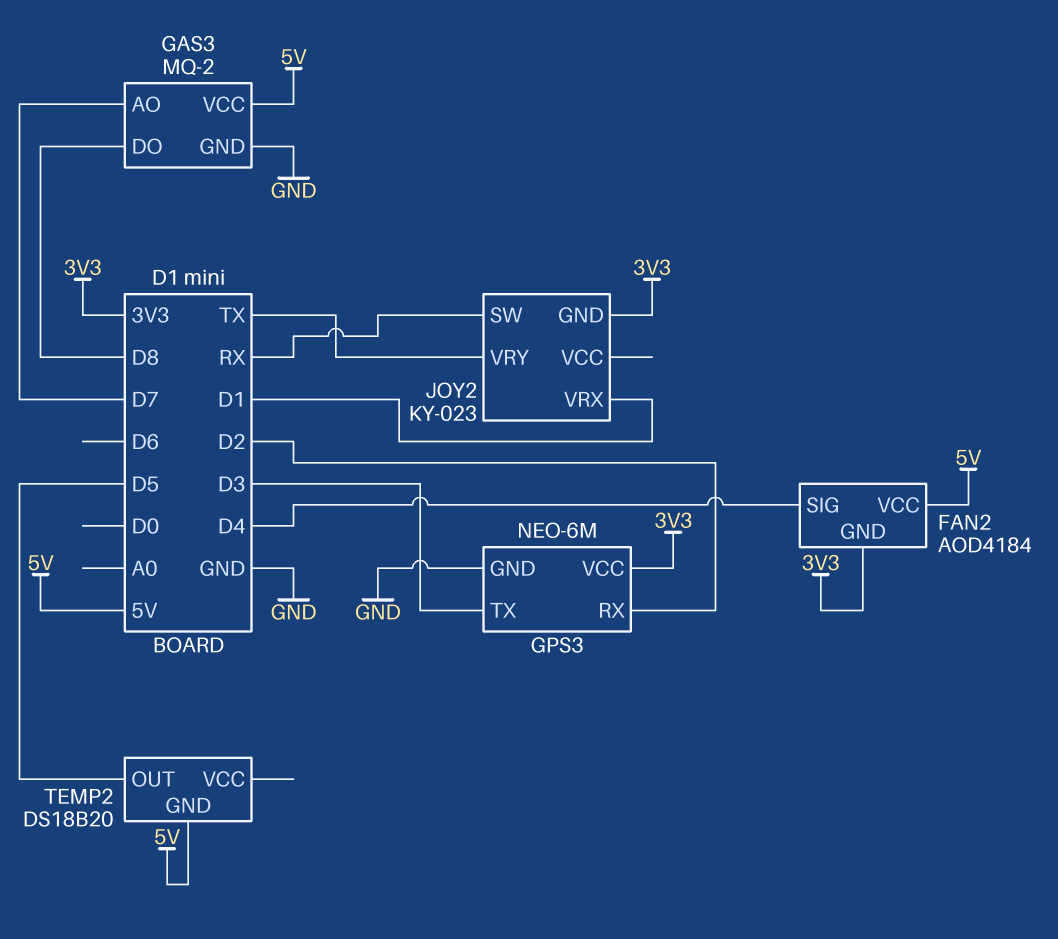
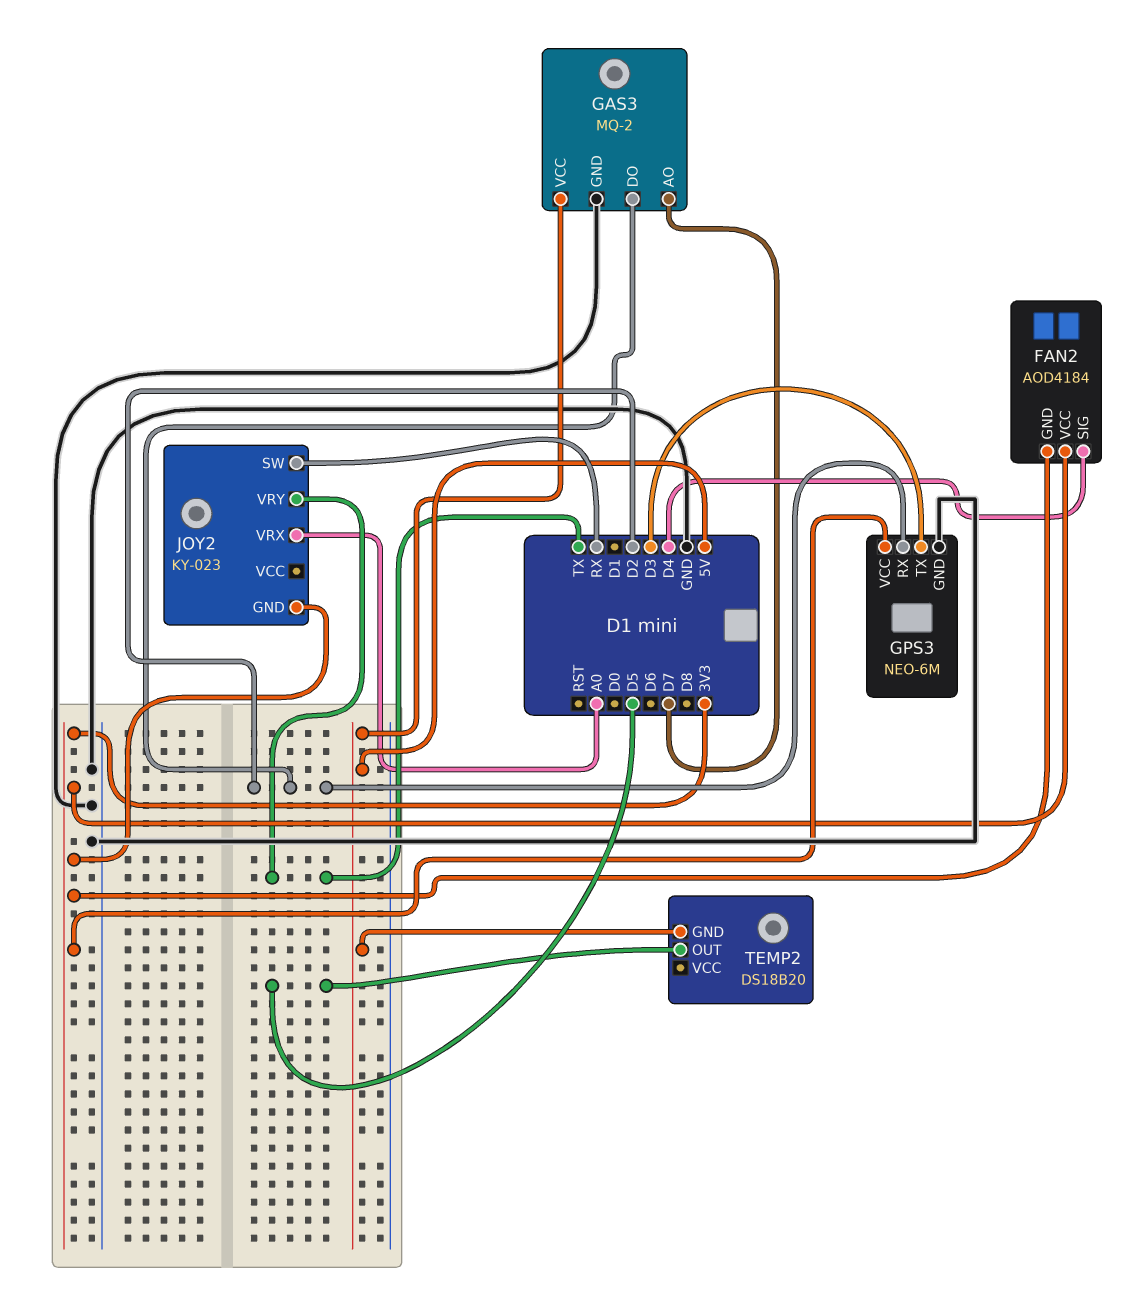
FAN2 pin VCC: 5V -> 3V3
GAS3 pin DO: D8 -> D2
JOY2 pin VRX: D1 -> A0

